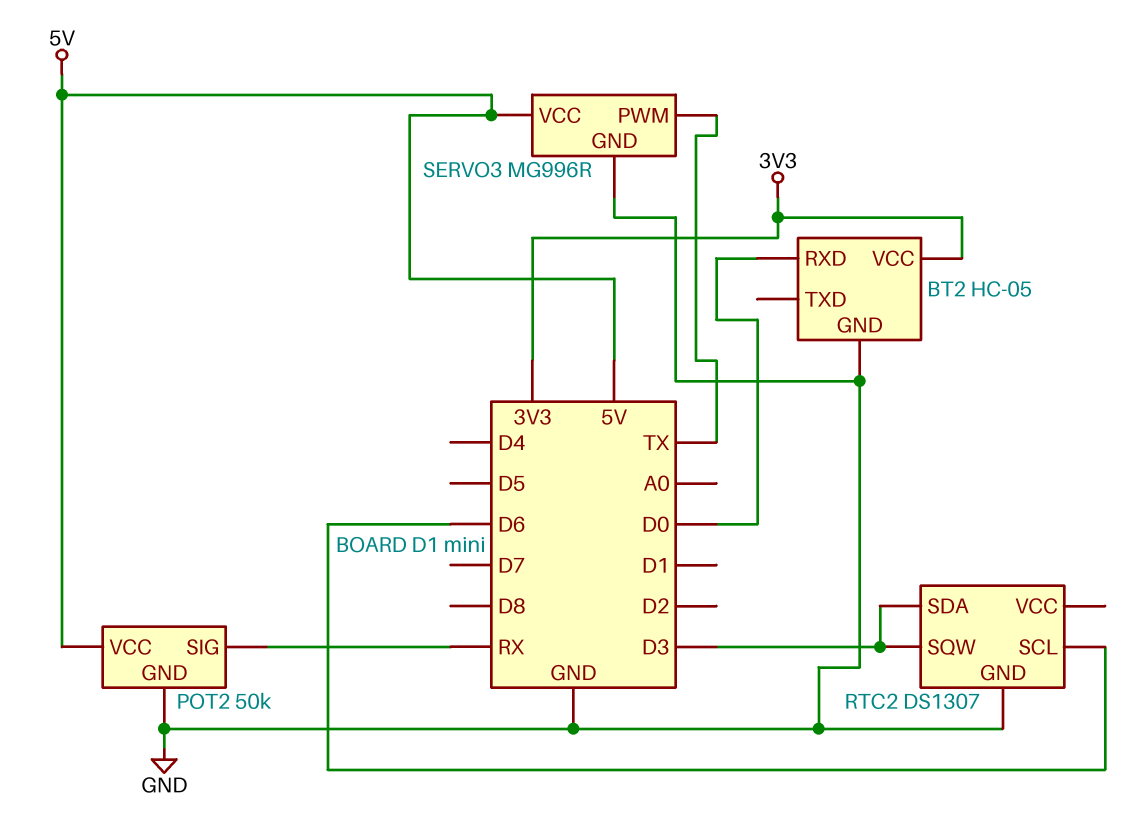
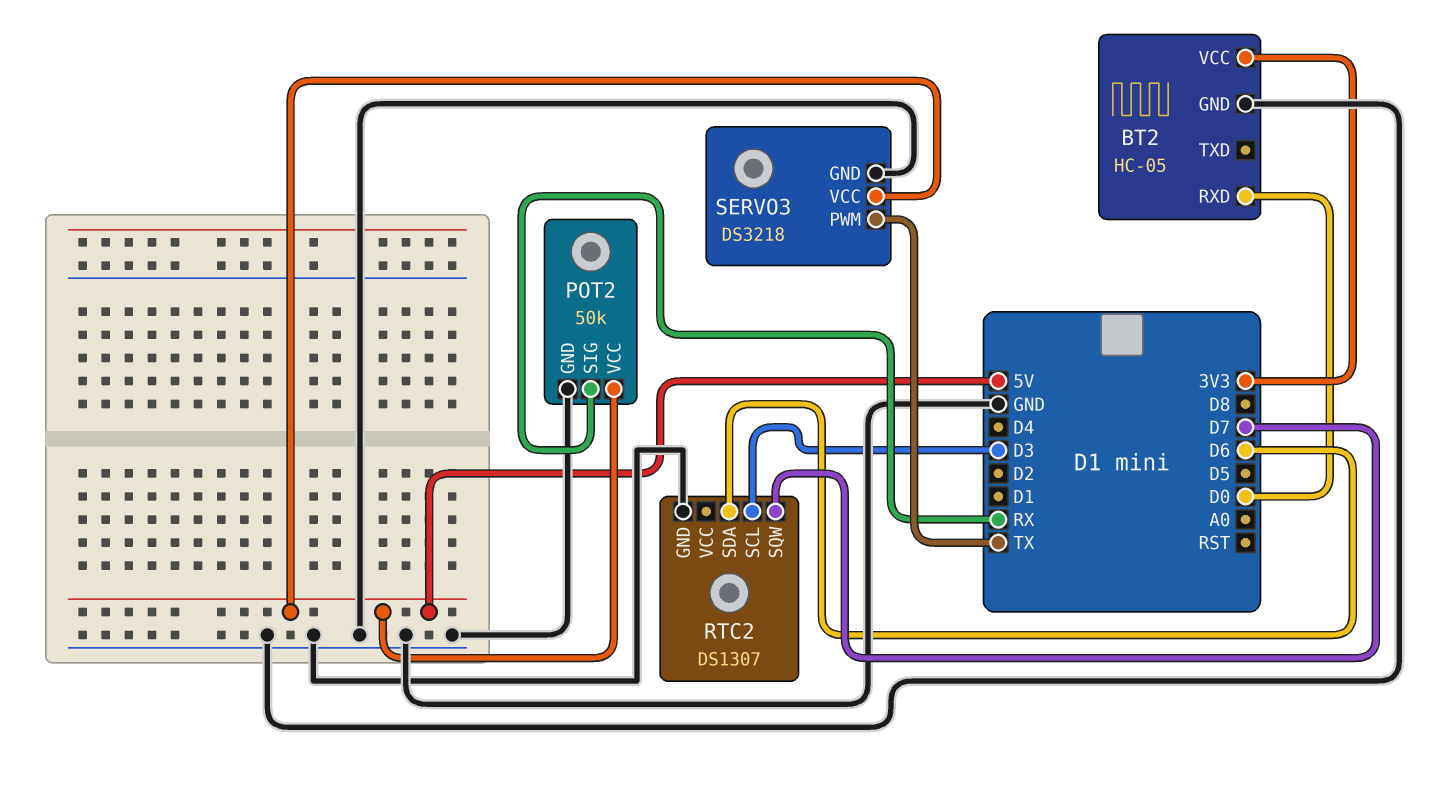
RTC2 pin SCL: D6 -> D3
RTC2 pin SDA: D3 -> D6
RTC2 pin SQW: D3 -> D7
SERVO3: MG996R -> DS3218

